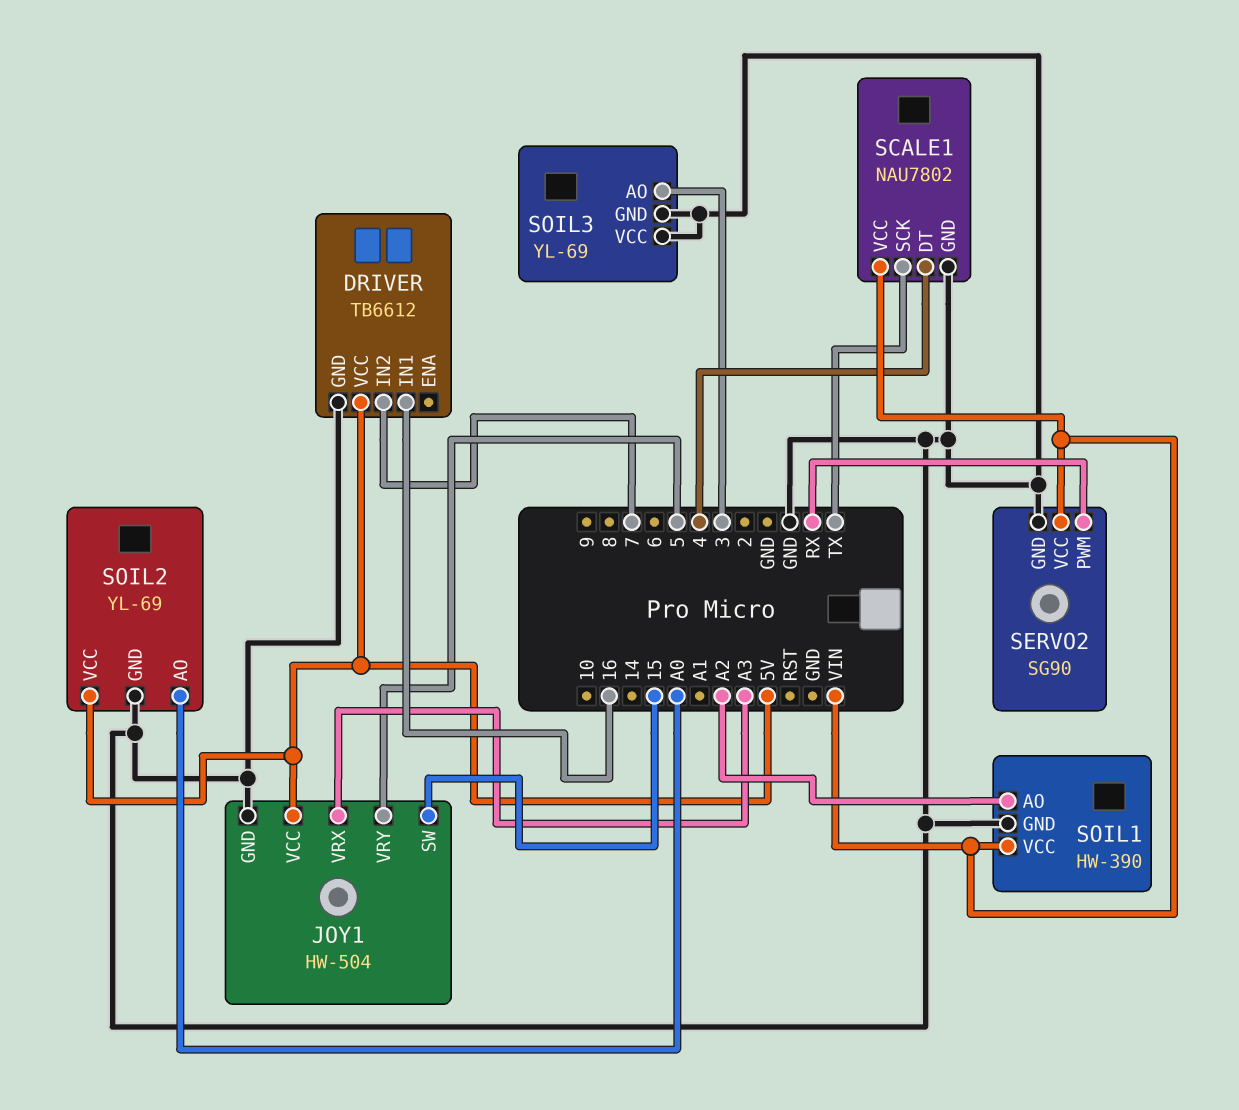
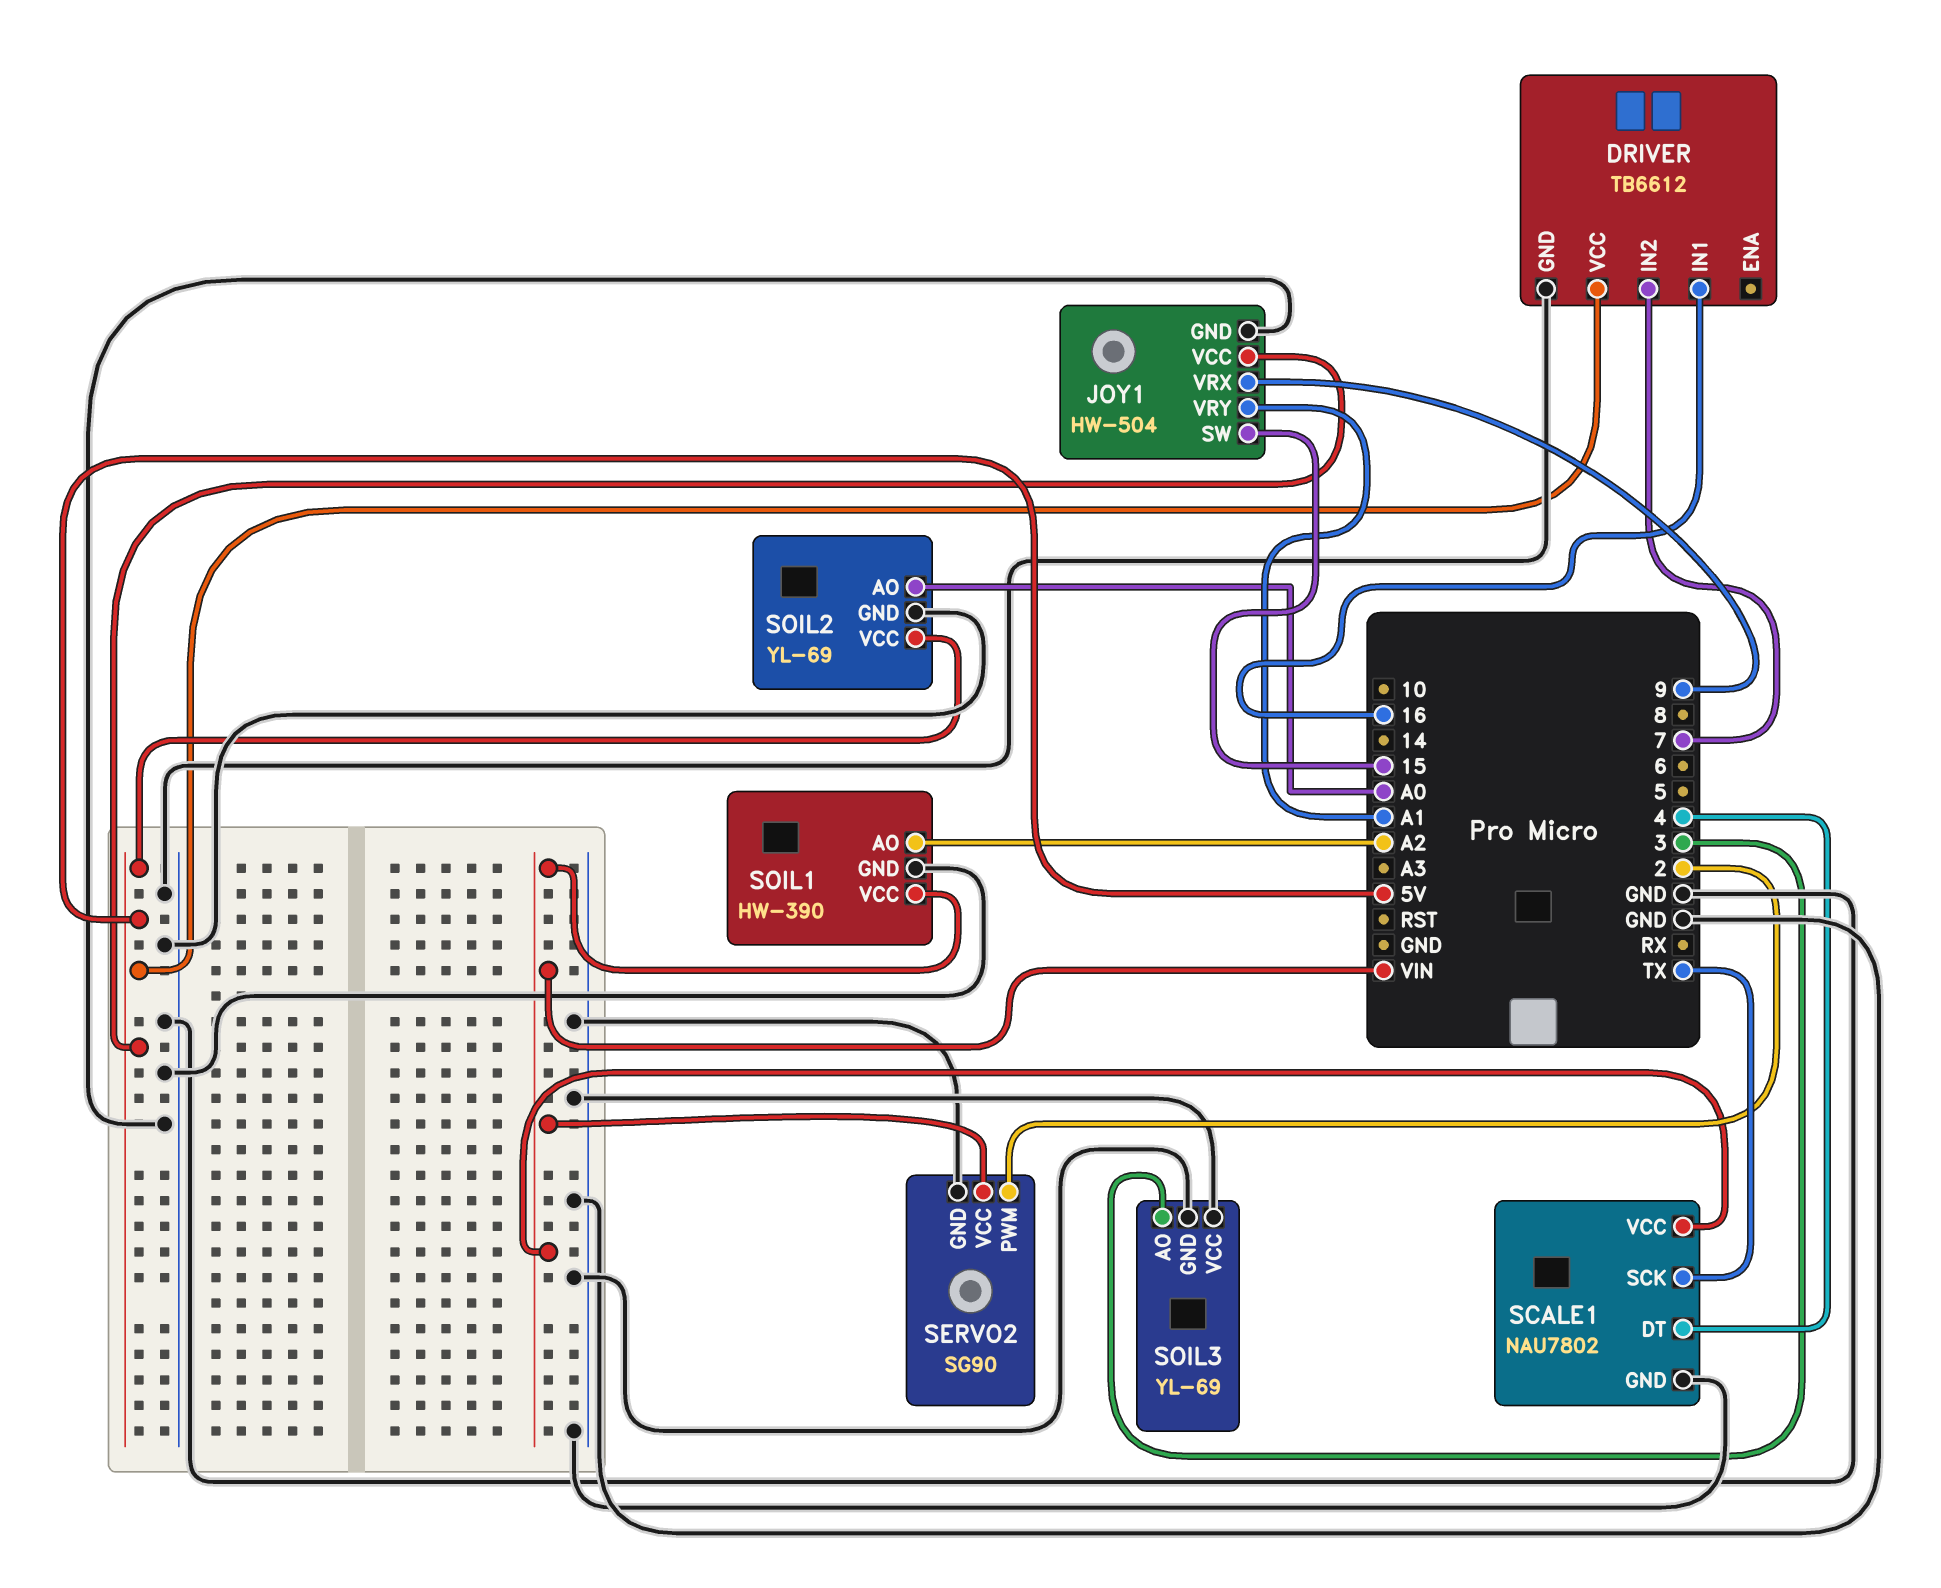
JOY1 pin VRX: A3 -> 9
JOY1 pin VRY: 5 -> A1
SERVO2 pin PWM: RX -> 2

